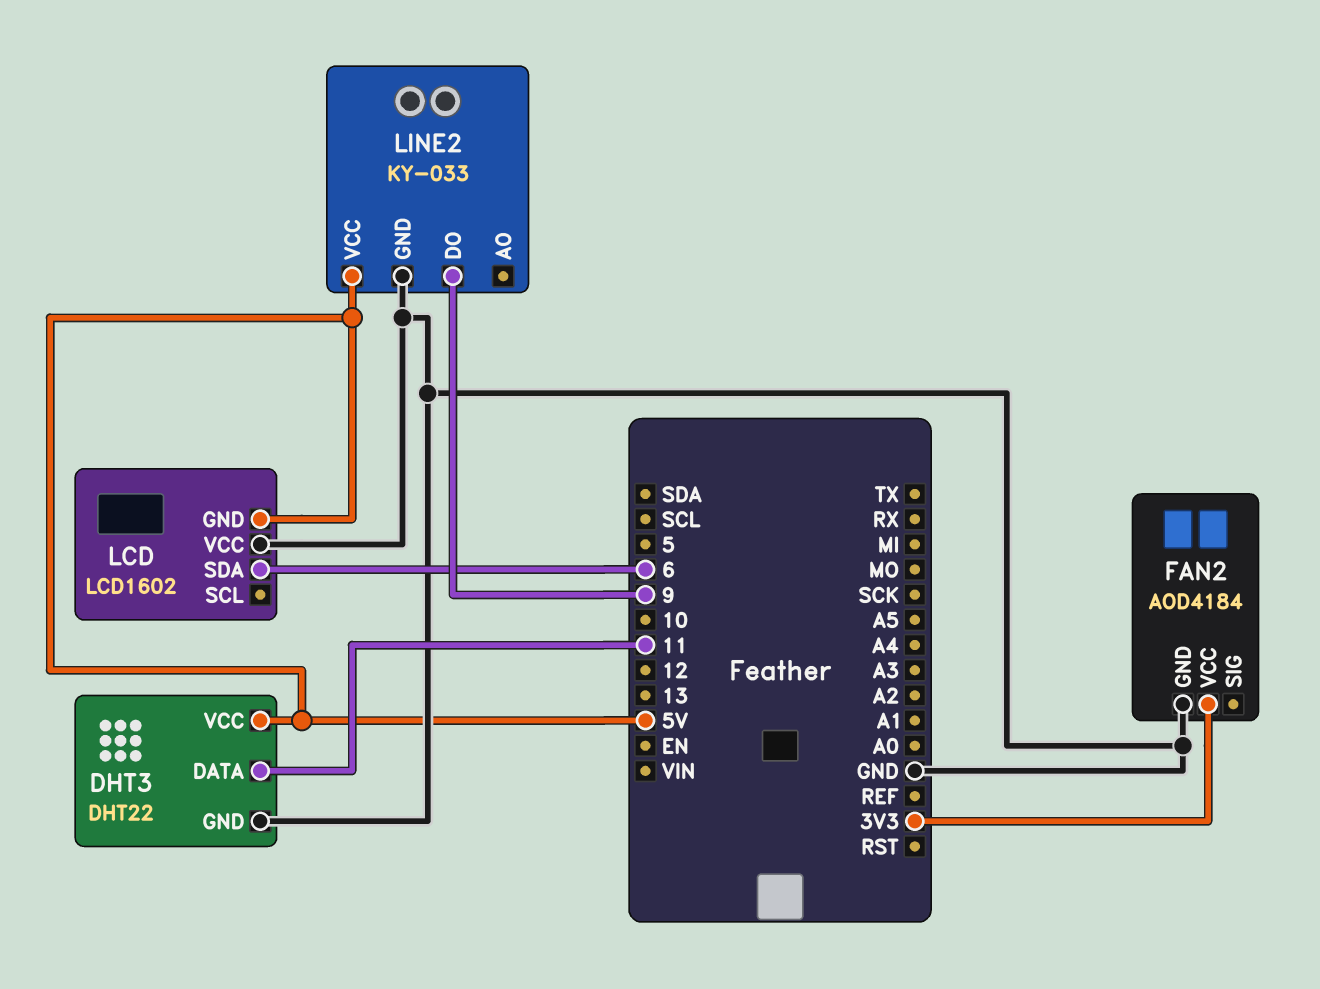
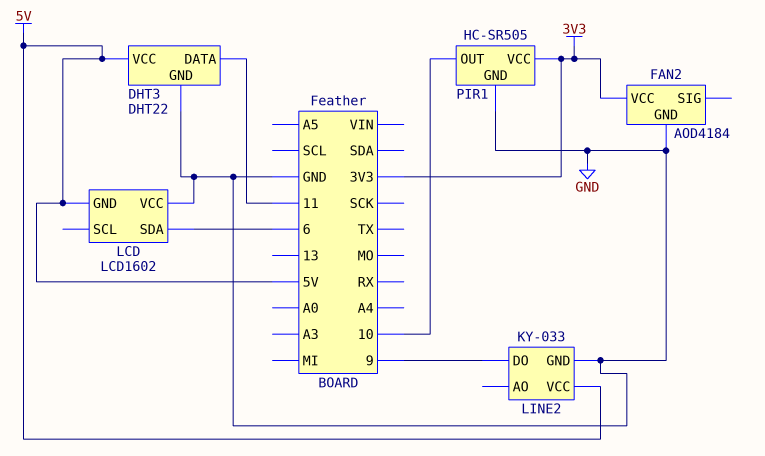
PIR1: none -> HC-SR505
PIR1 pin GND: none -> GND
PIR1 pin OUT: none -> 10
PIR1 pin VCC: none -> 3V3

